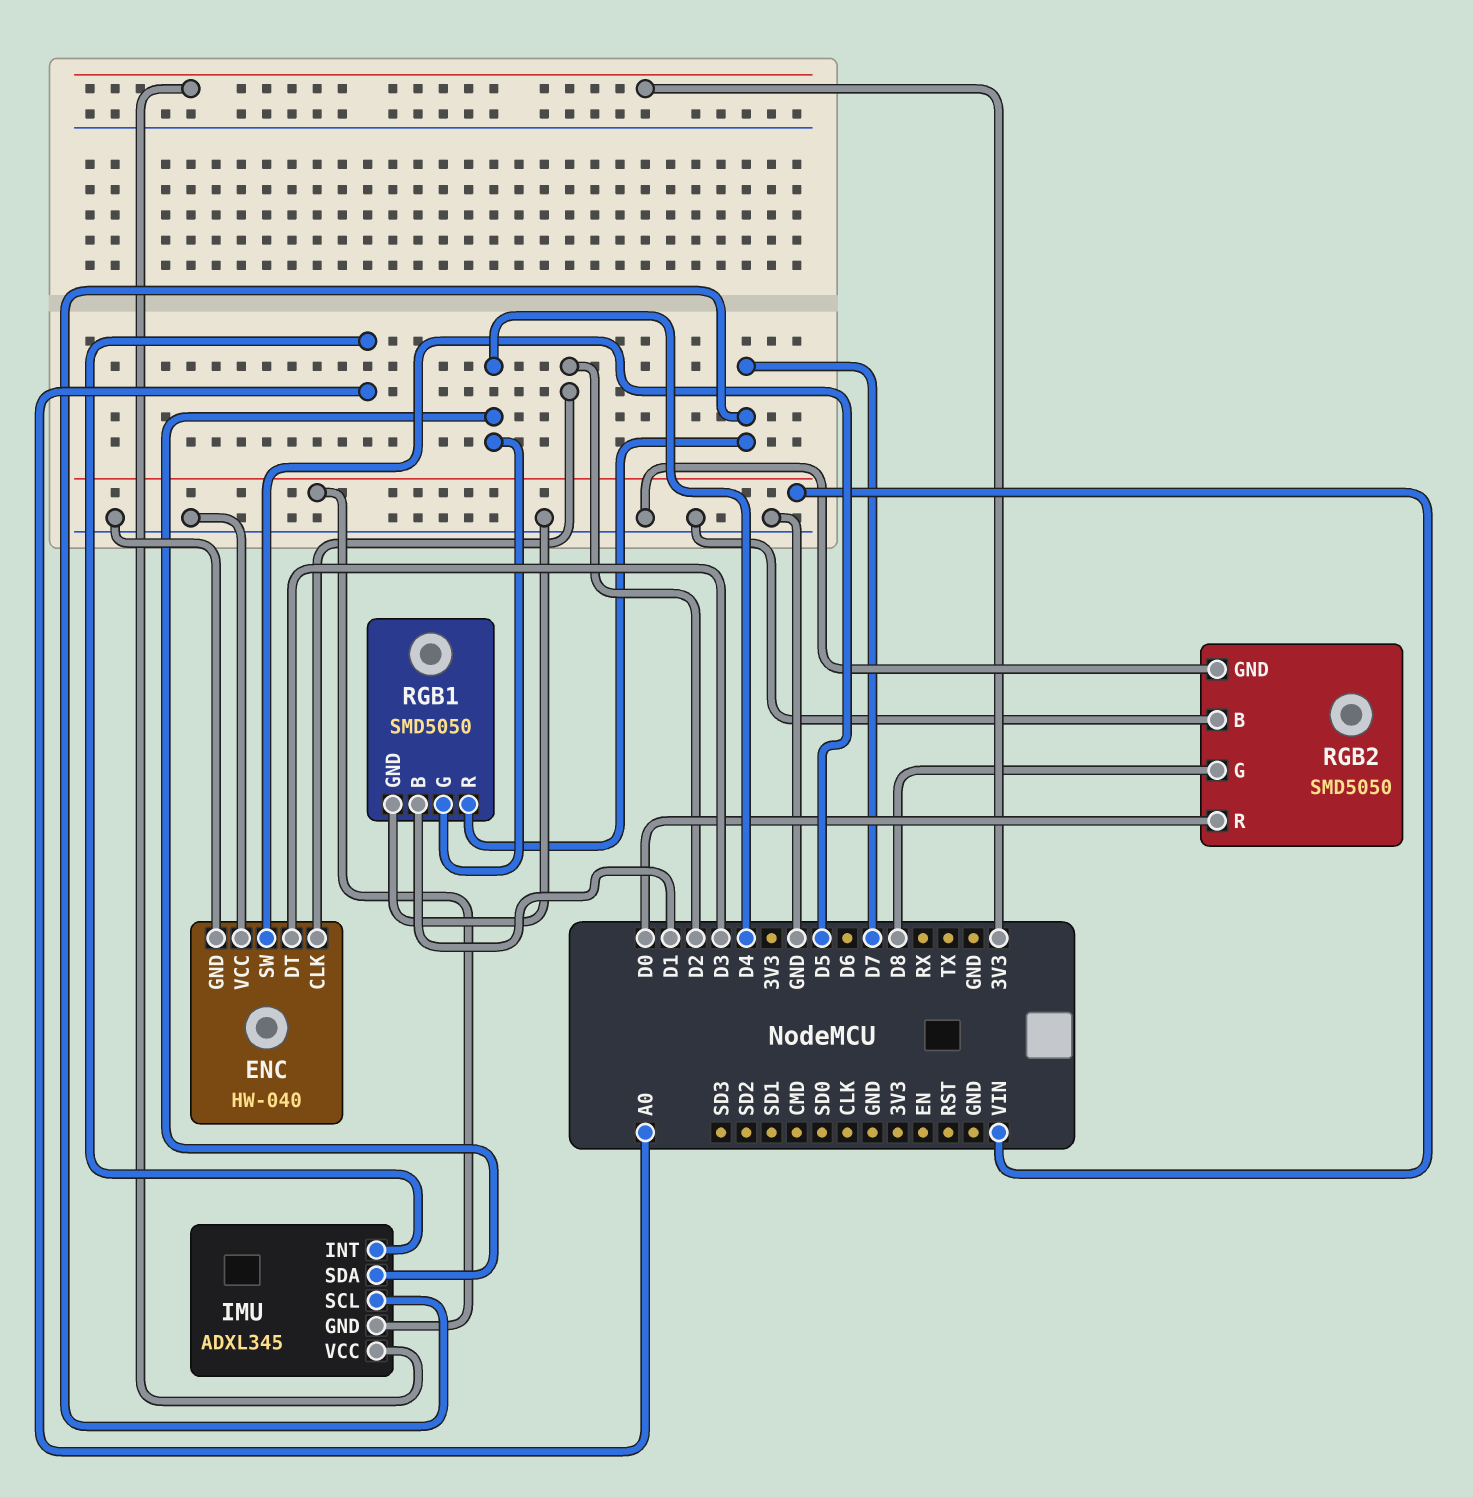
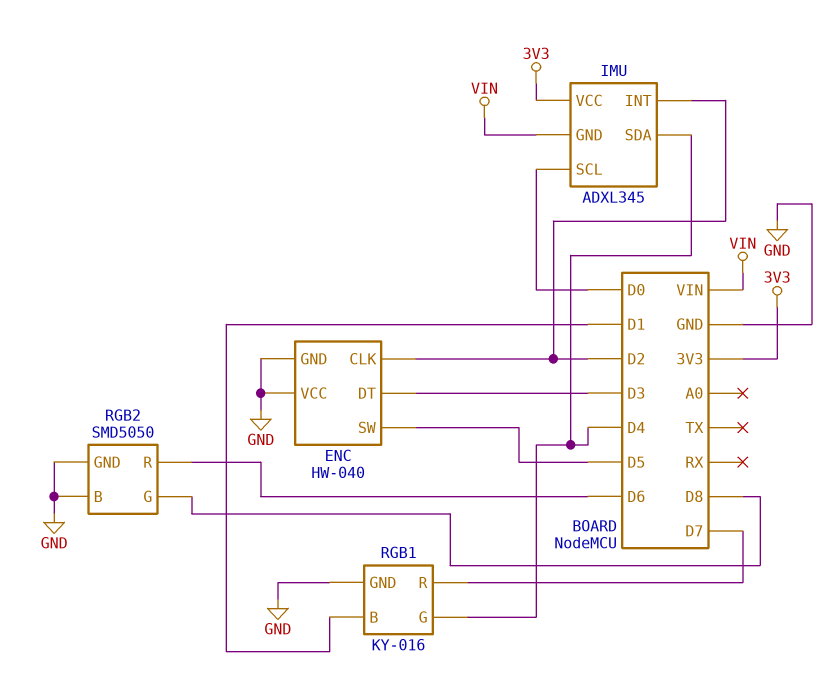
IMU pin INT: A0 -> D2
IMU pin SCL: D7 -> D0
RGB1: SMD5050 -> KY-016
RGB2 pin R: D0 -> D6

